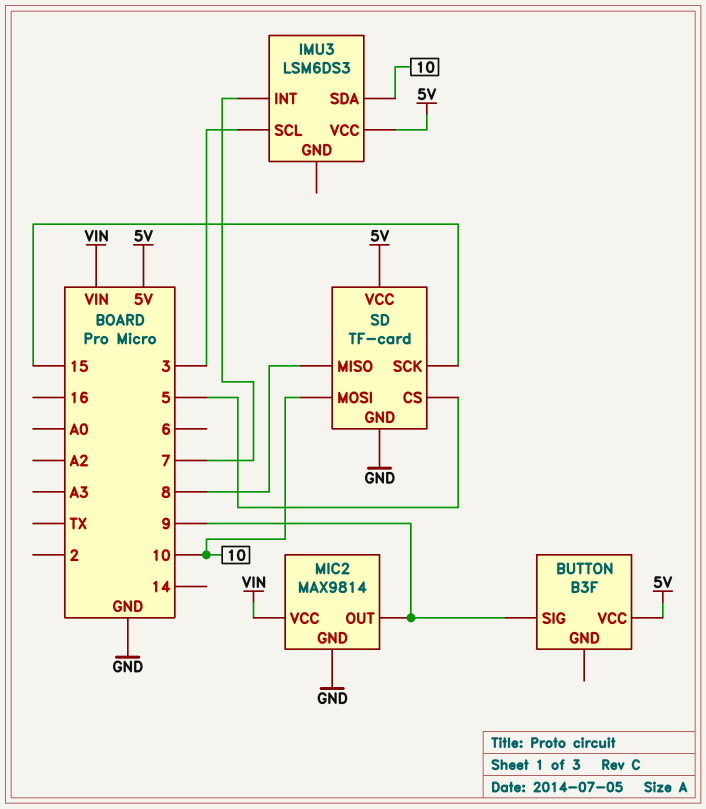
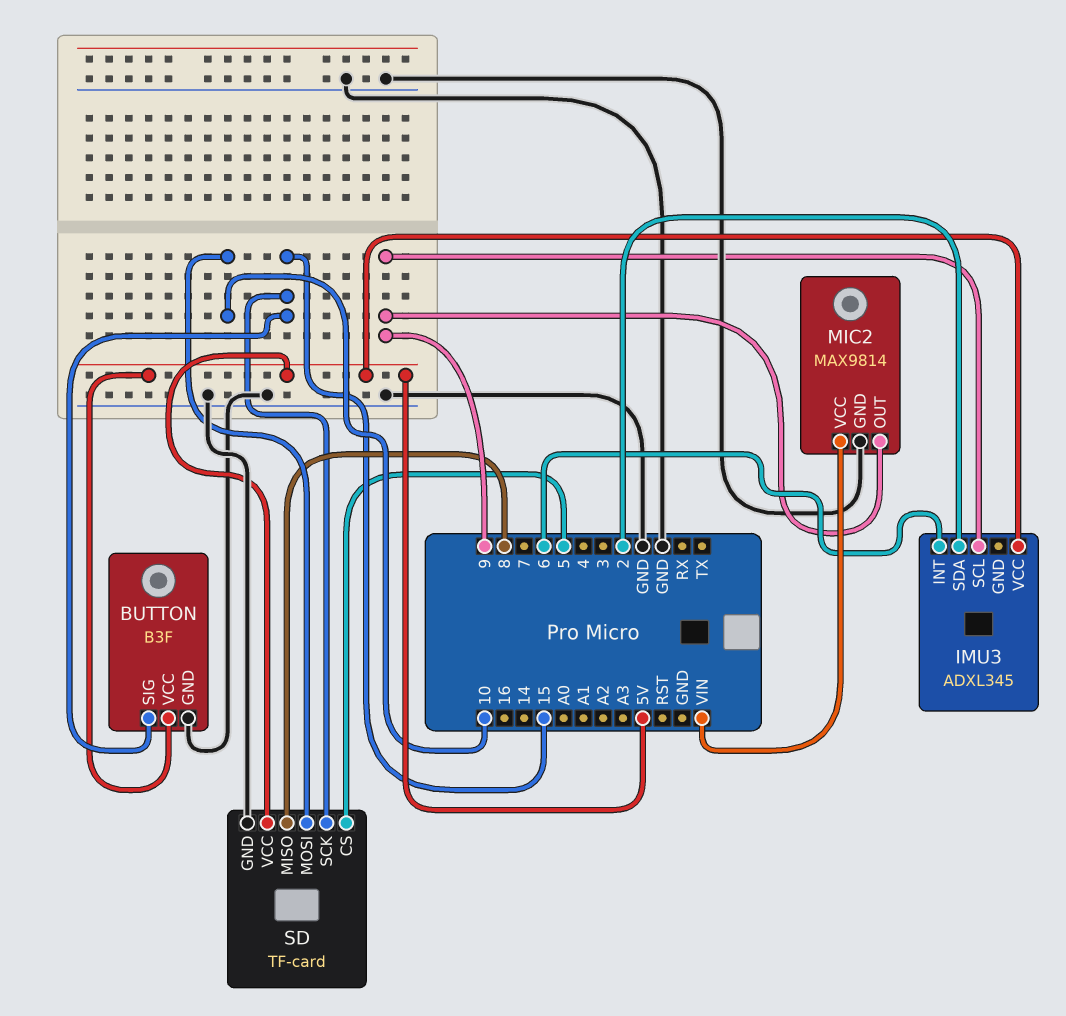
BUTTON pin GND: none -> GND
BUTTON pin SIG: 9 -> 15
IMU3: LSM6DS3 -> ADXL345
IMU3 pin INT: 7 -> 6
IMU3 pin SCL: 3 -> 9
IMU3 pin SDA: 10 -> 2

